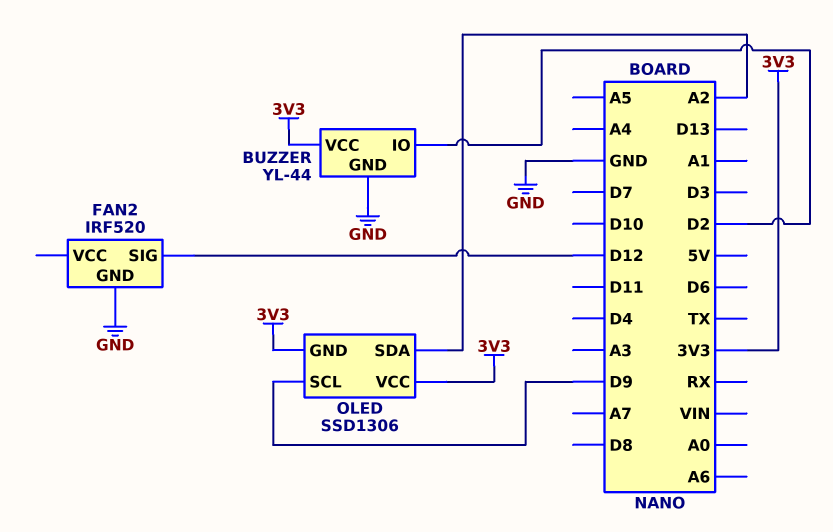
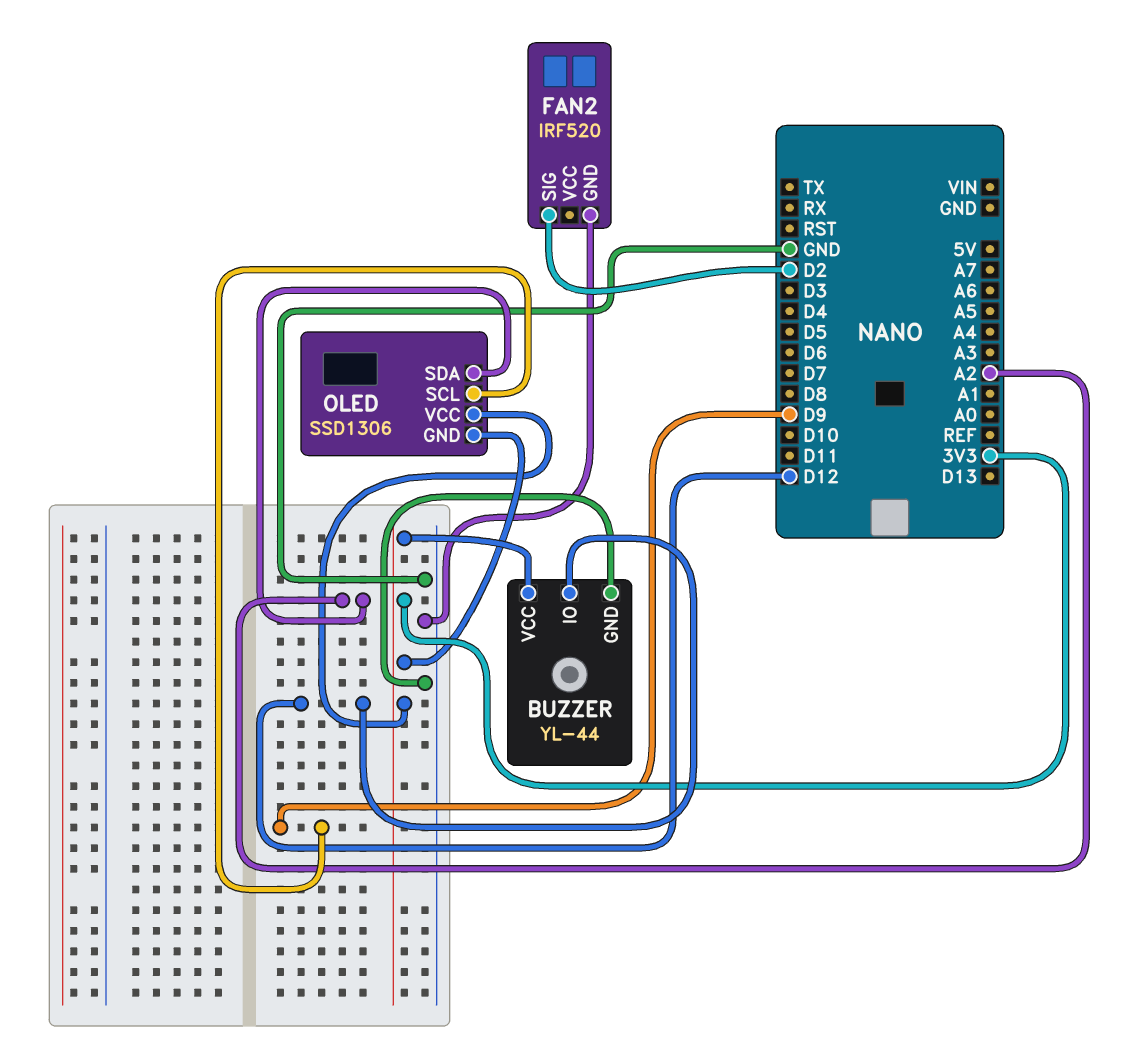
BUZZER pin IO: D2 -> D12
FAN2 pin SIG: D12 -> D2

